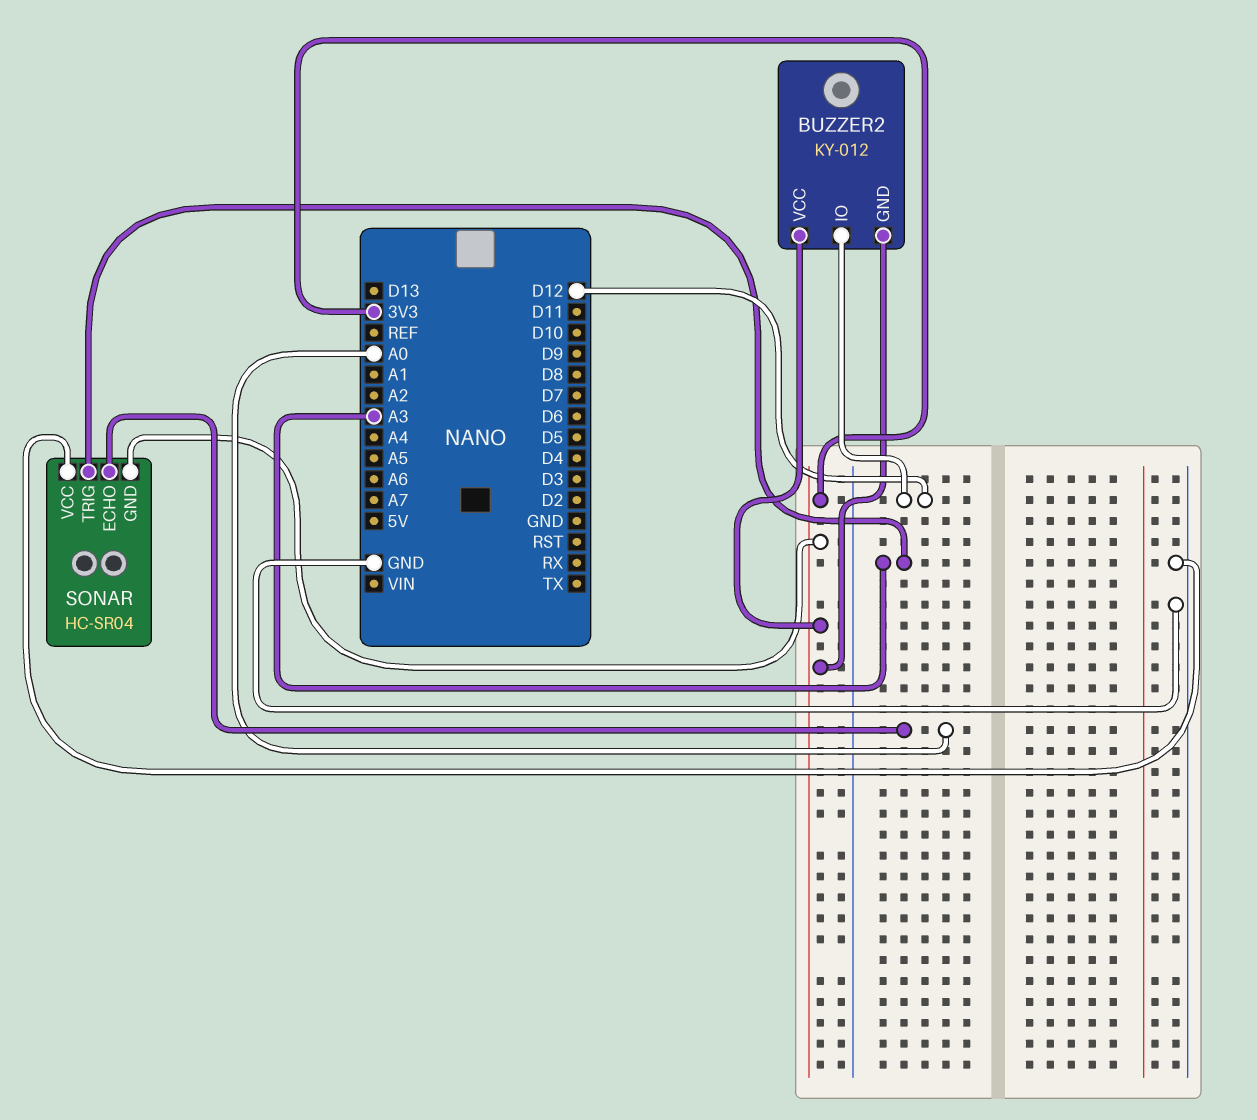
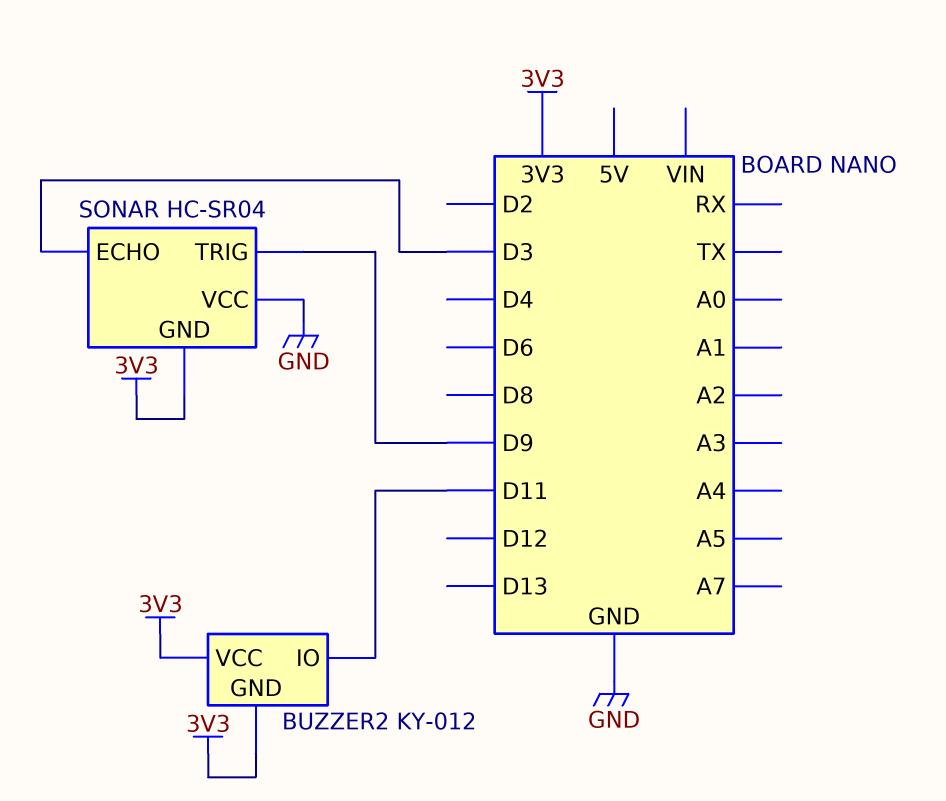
BUZZER2 pin IO: D12 -> D11
SONAR pin ECHO: A0 -> D3
SONAR pin TRIG: A3 -> D9

